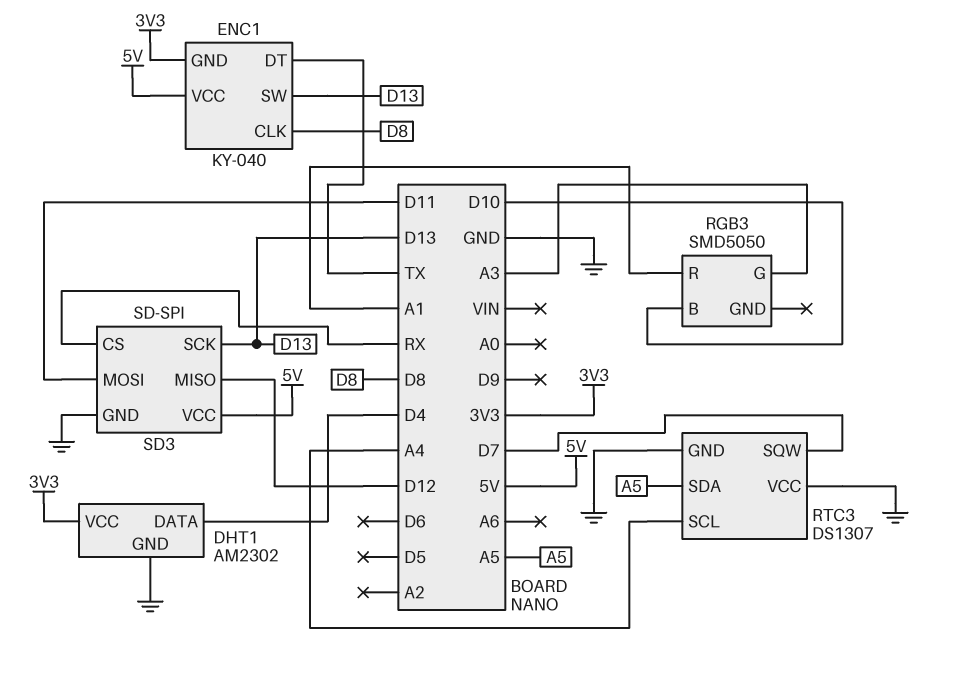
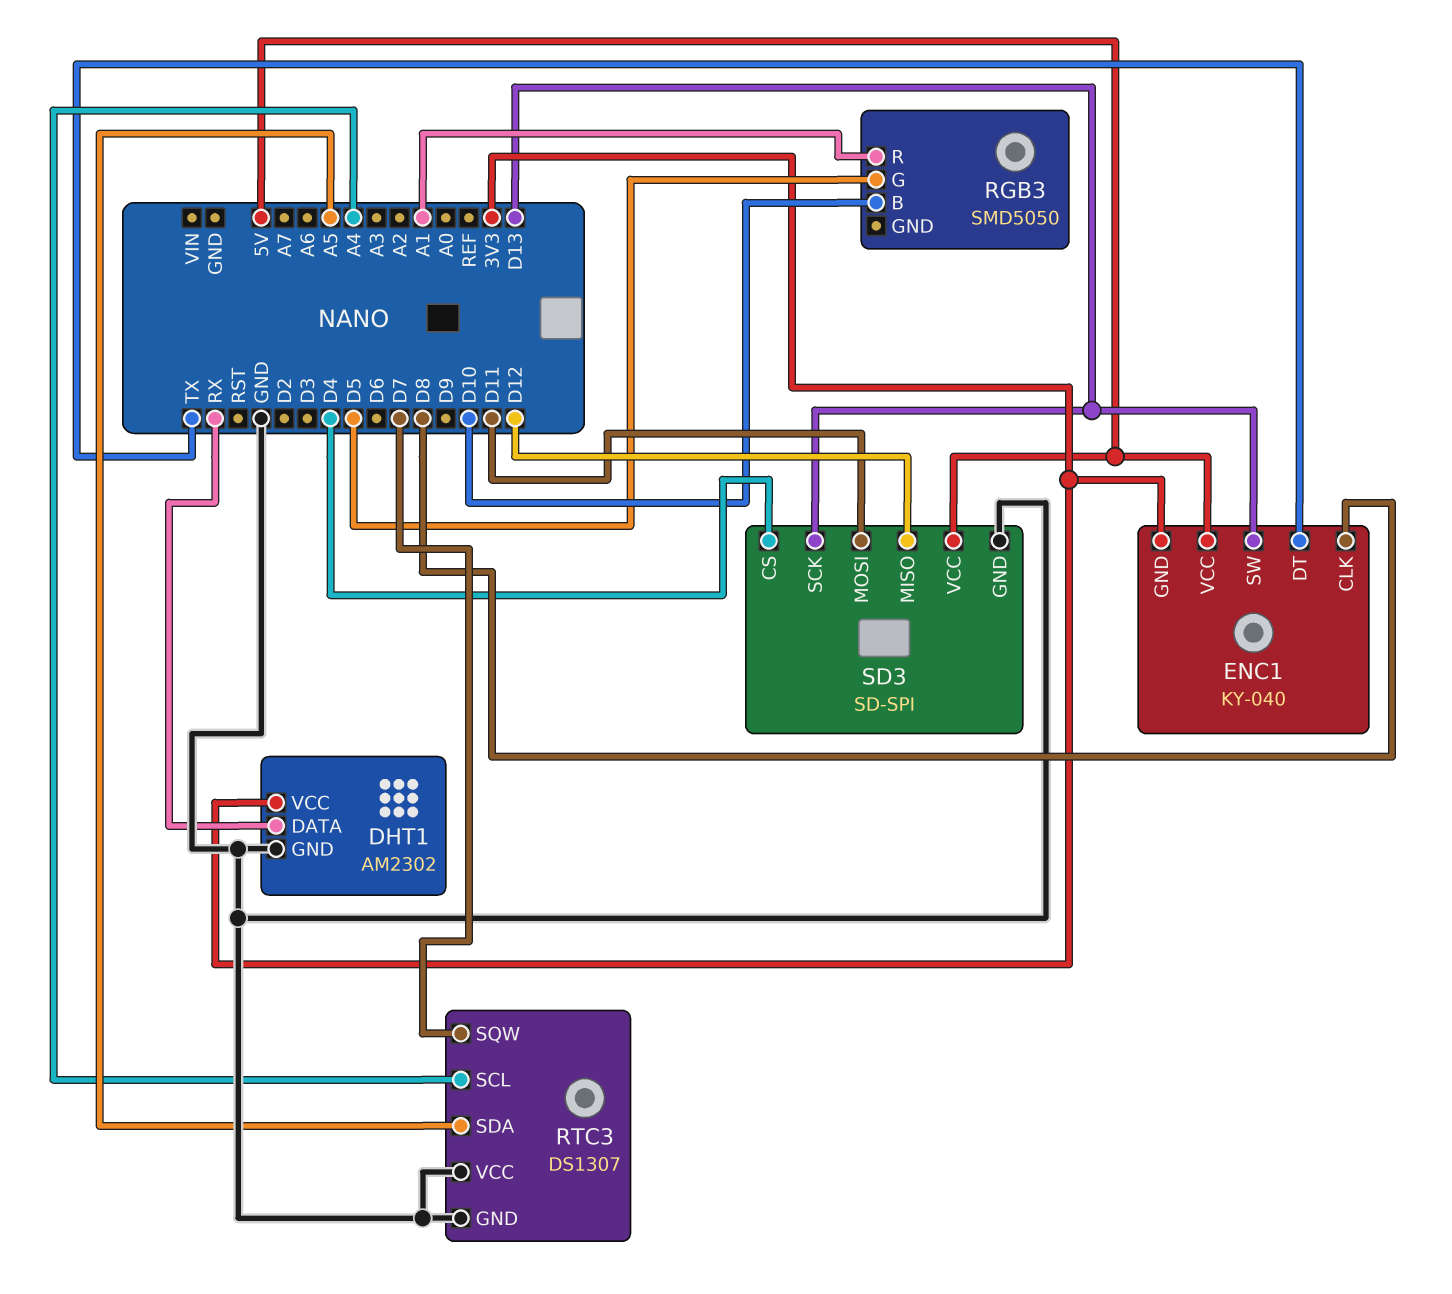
DHT1 pin DATA: D4 -> RX
RGB3 pin G: A3 -> D5
SD3 pin CS: RX -> D4

